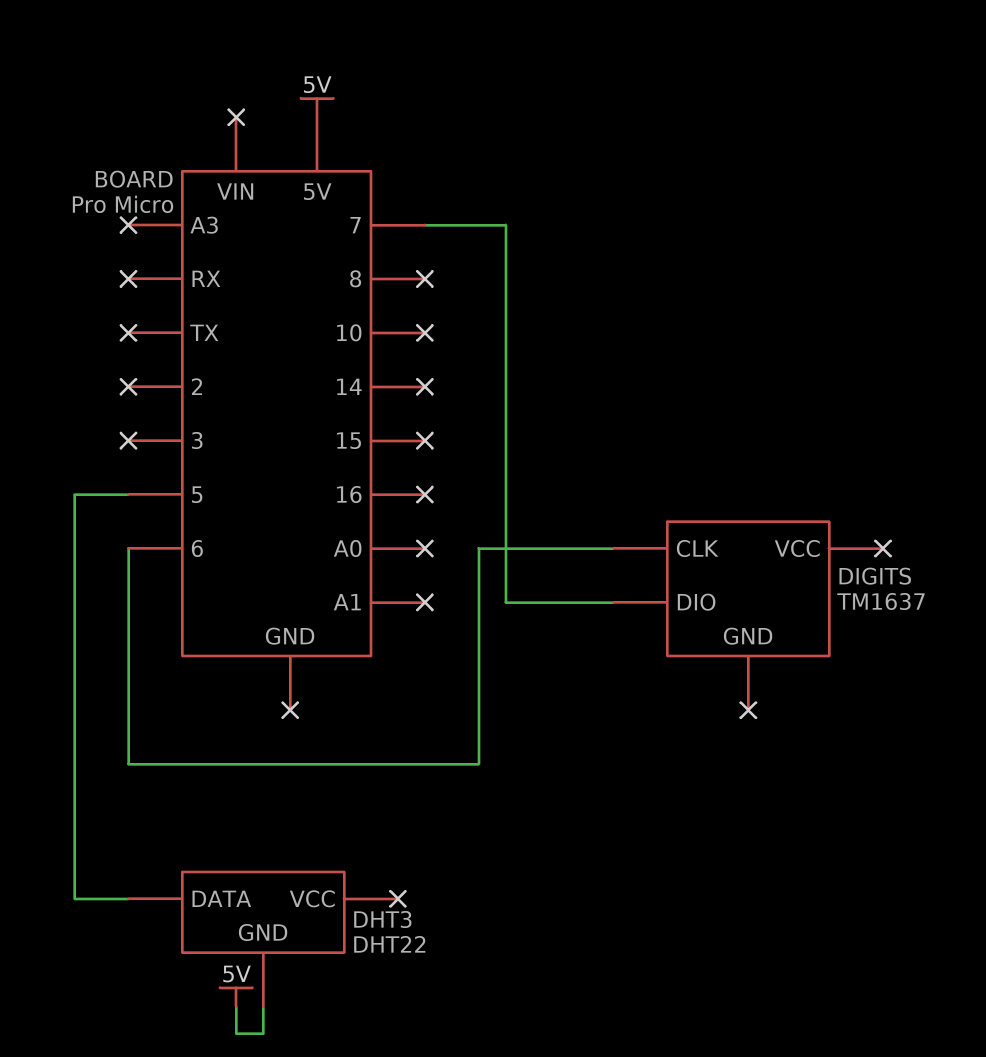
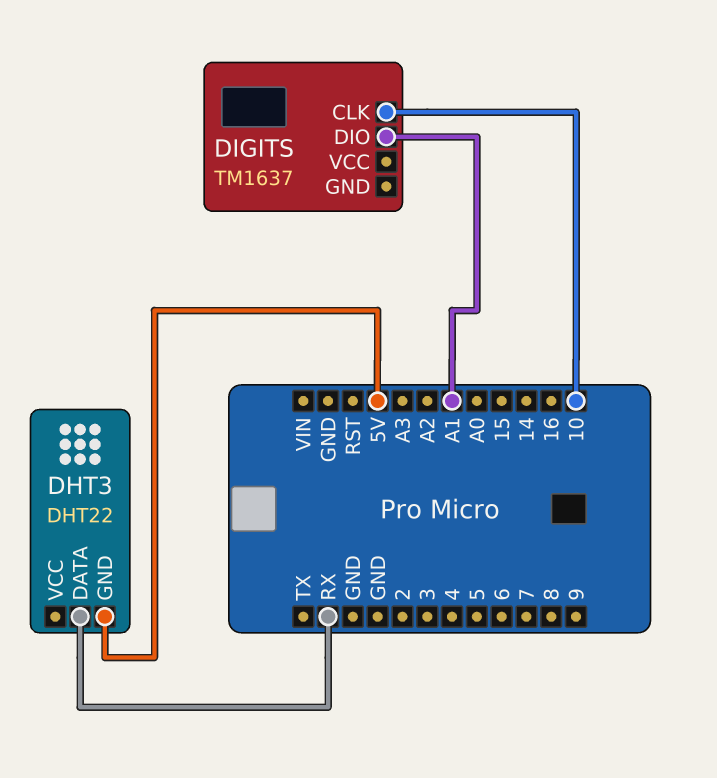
DHT3 pin DATA: 5 -> RX
DIGITS pin CLK: 6 -> 10
DIGITS pin DIO: 7 -> A1

